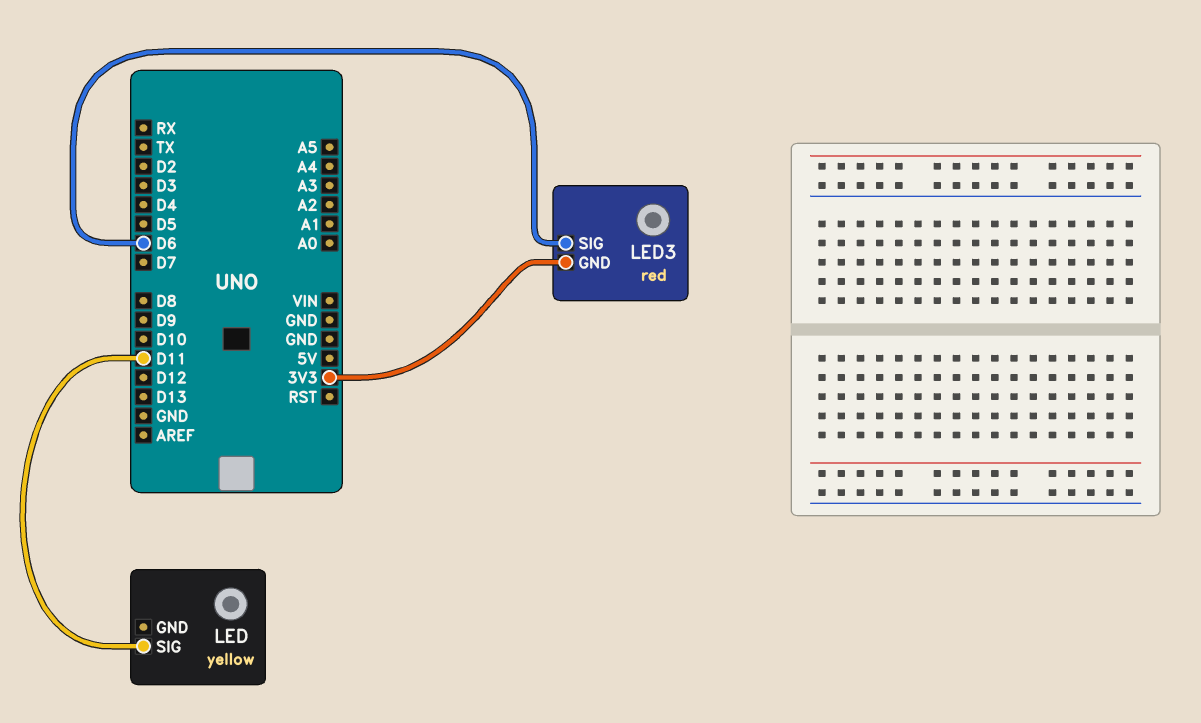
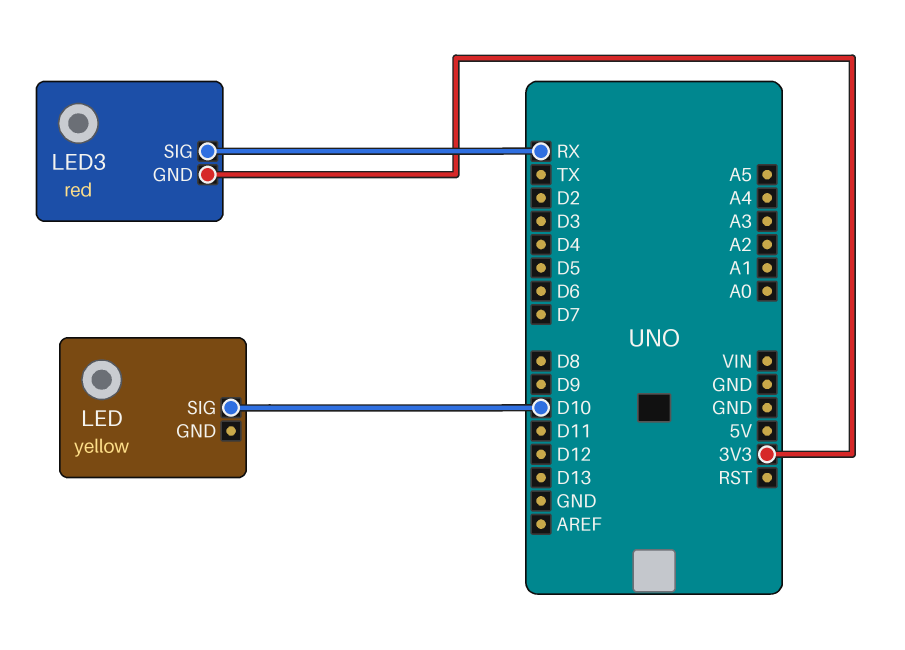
LED pin SIG: D11 -> D10
LED3 pin SIG: D6 -> RX

